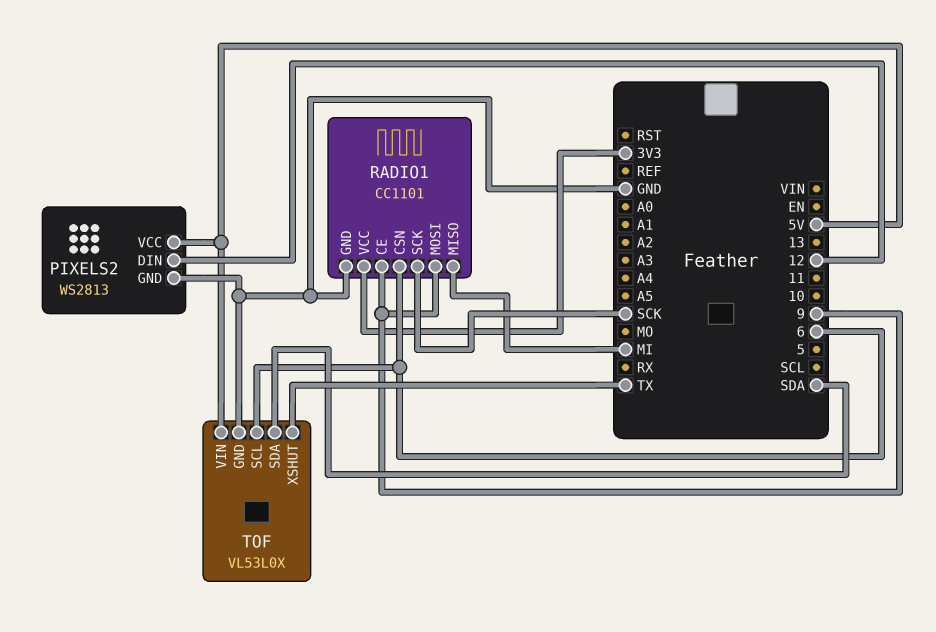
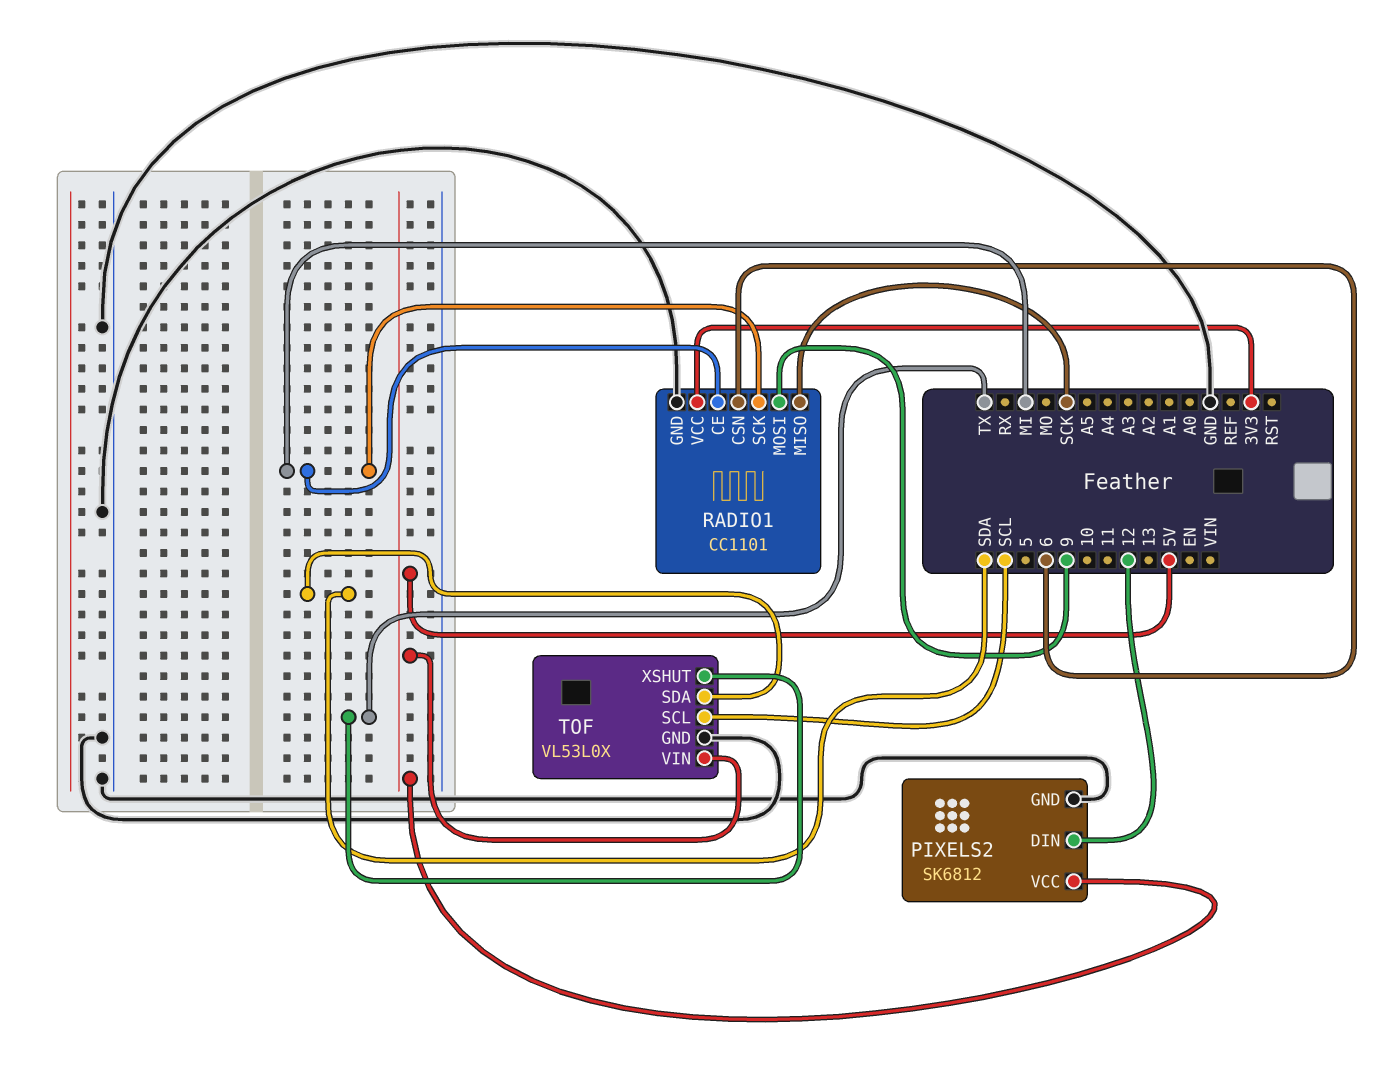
PIXELS2: WS2813 -> SK6812
RADIO1 pin CE: 9 -> MI
RADIO1 pin MISO: MI -> SCK
RADIO1 pin SCK: SCK -> MI
TOF pin SCL: 6 -> SCL

